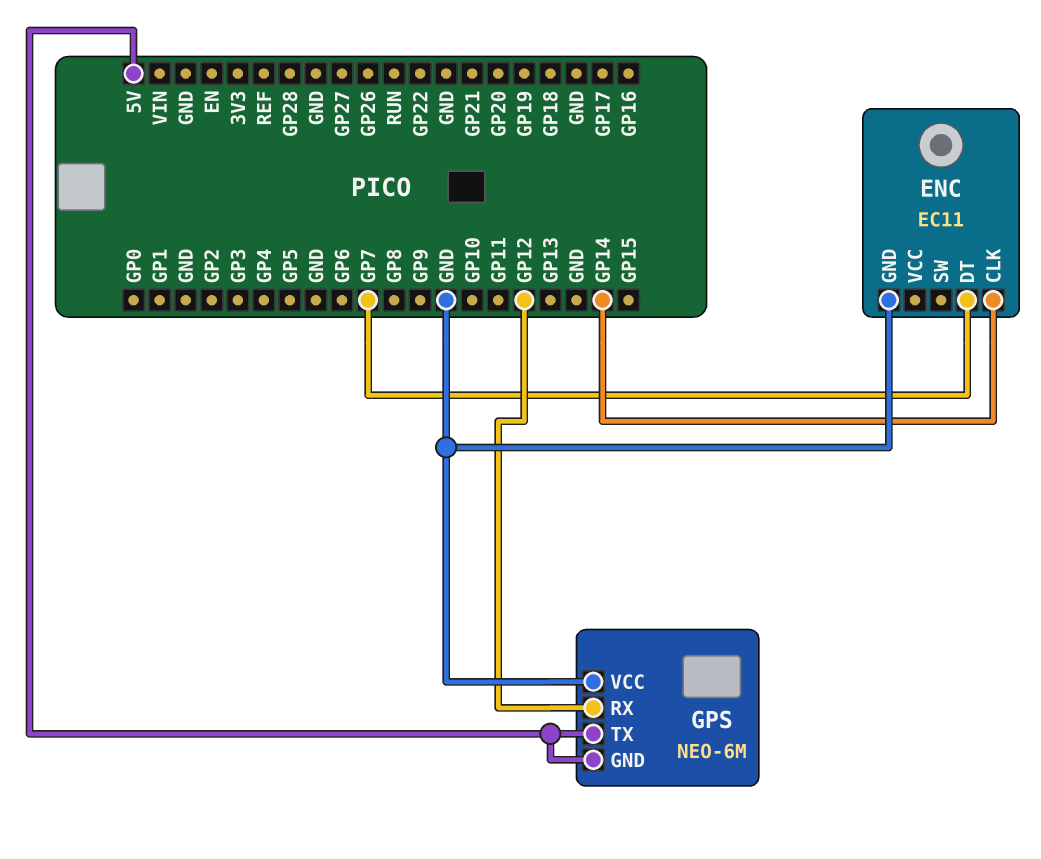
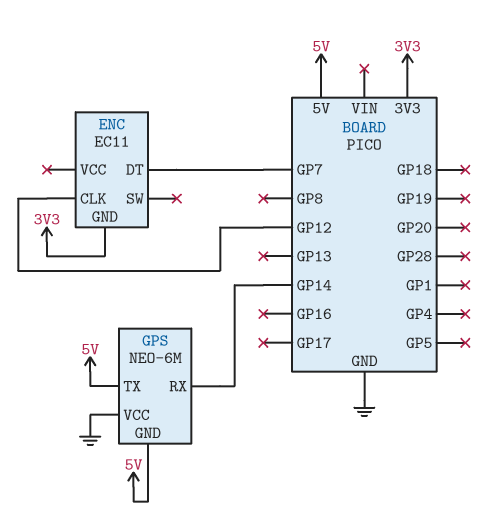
ENC pin CLK: GP14 -> GP12
ENC pin GND: GND -> 3V3
GPS pin RX: GP12 -> GP14

